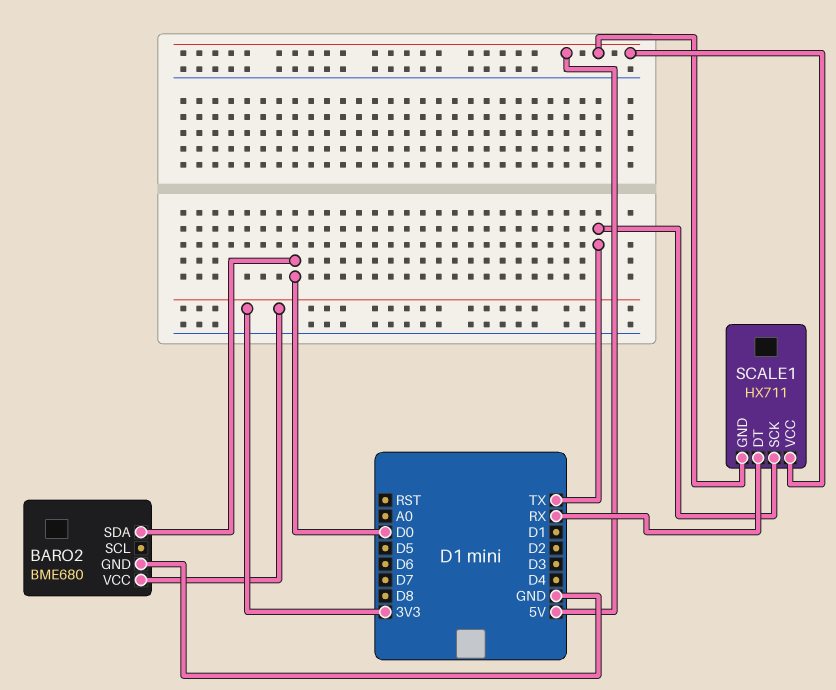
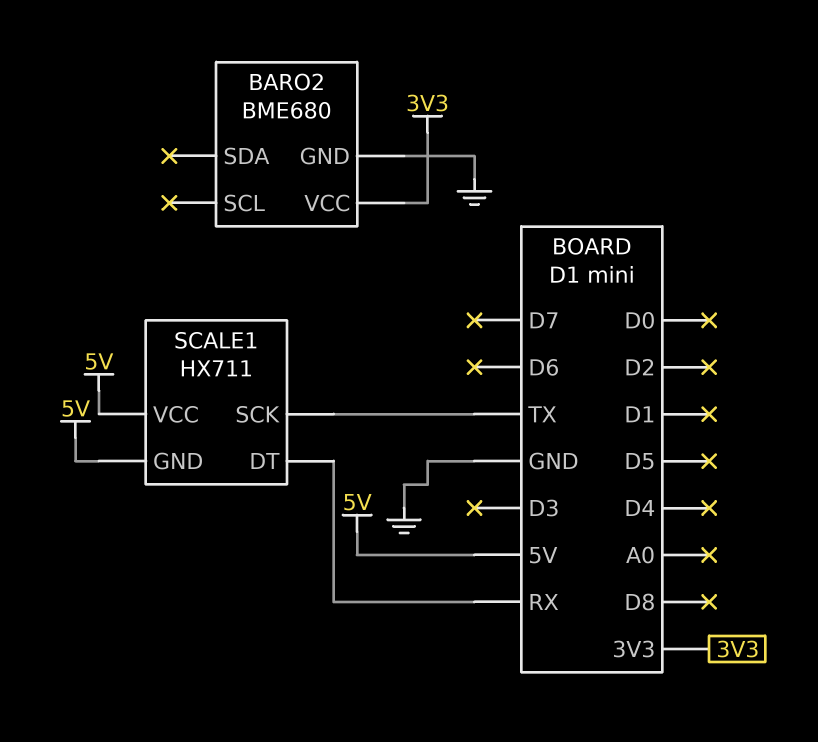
BARO2 pin SDA: D0 -> none

